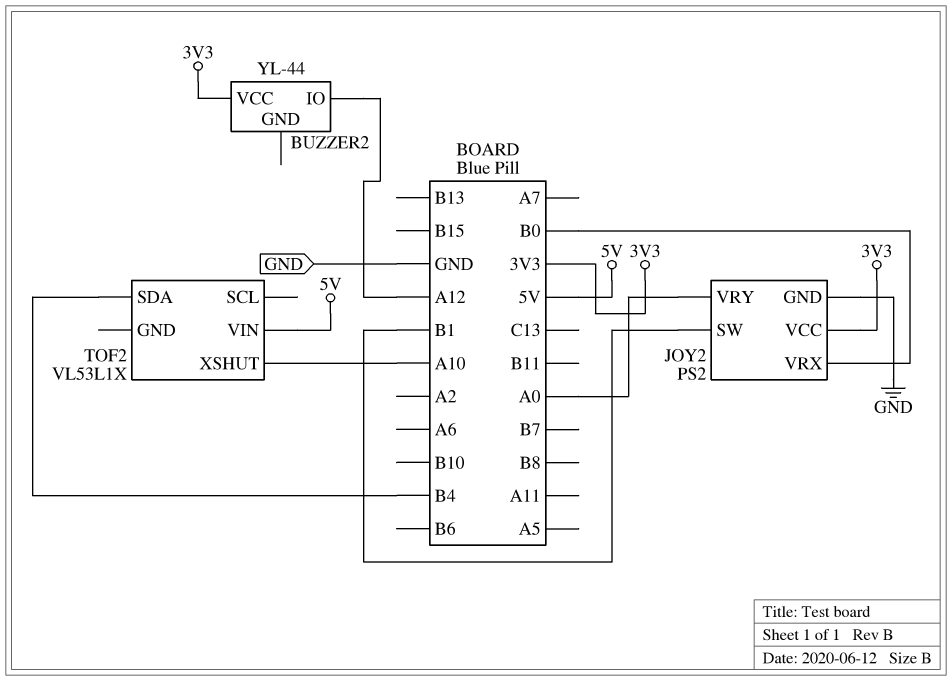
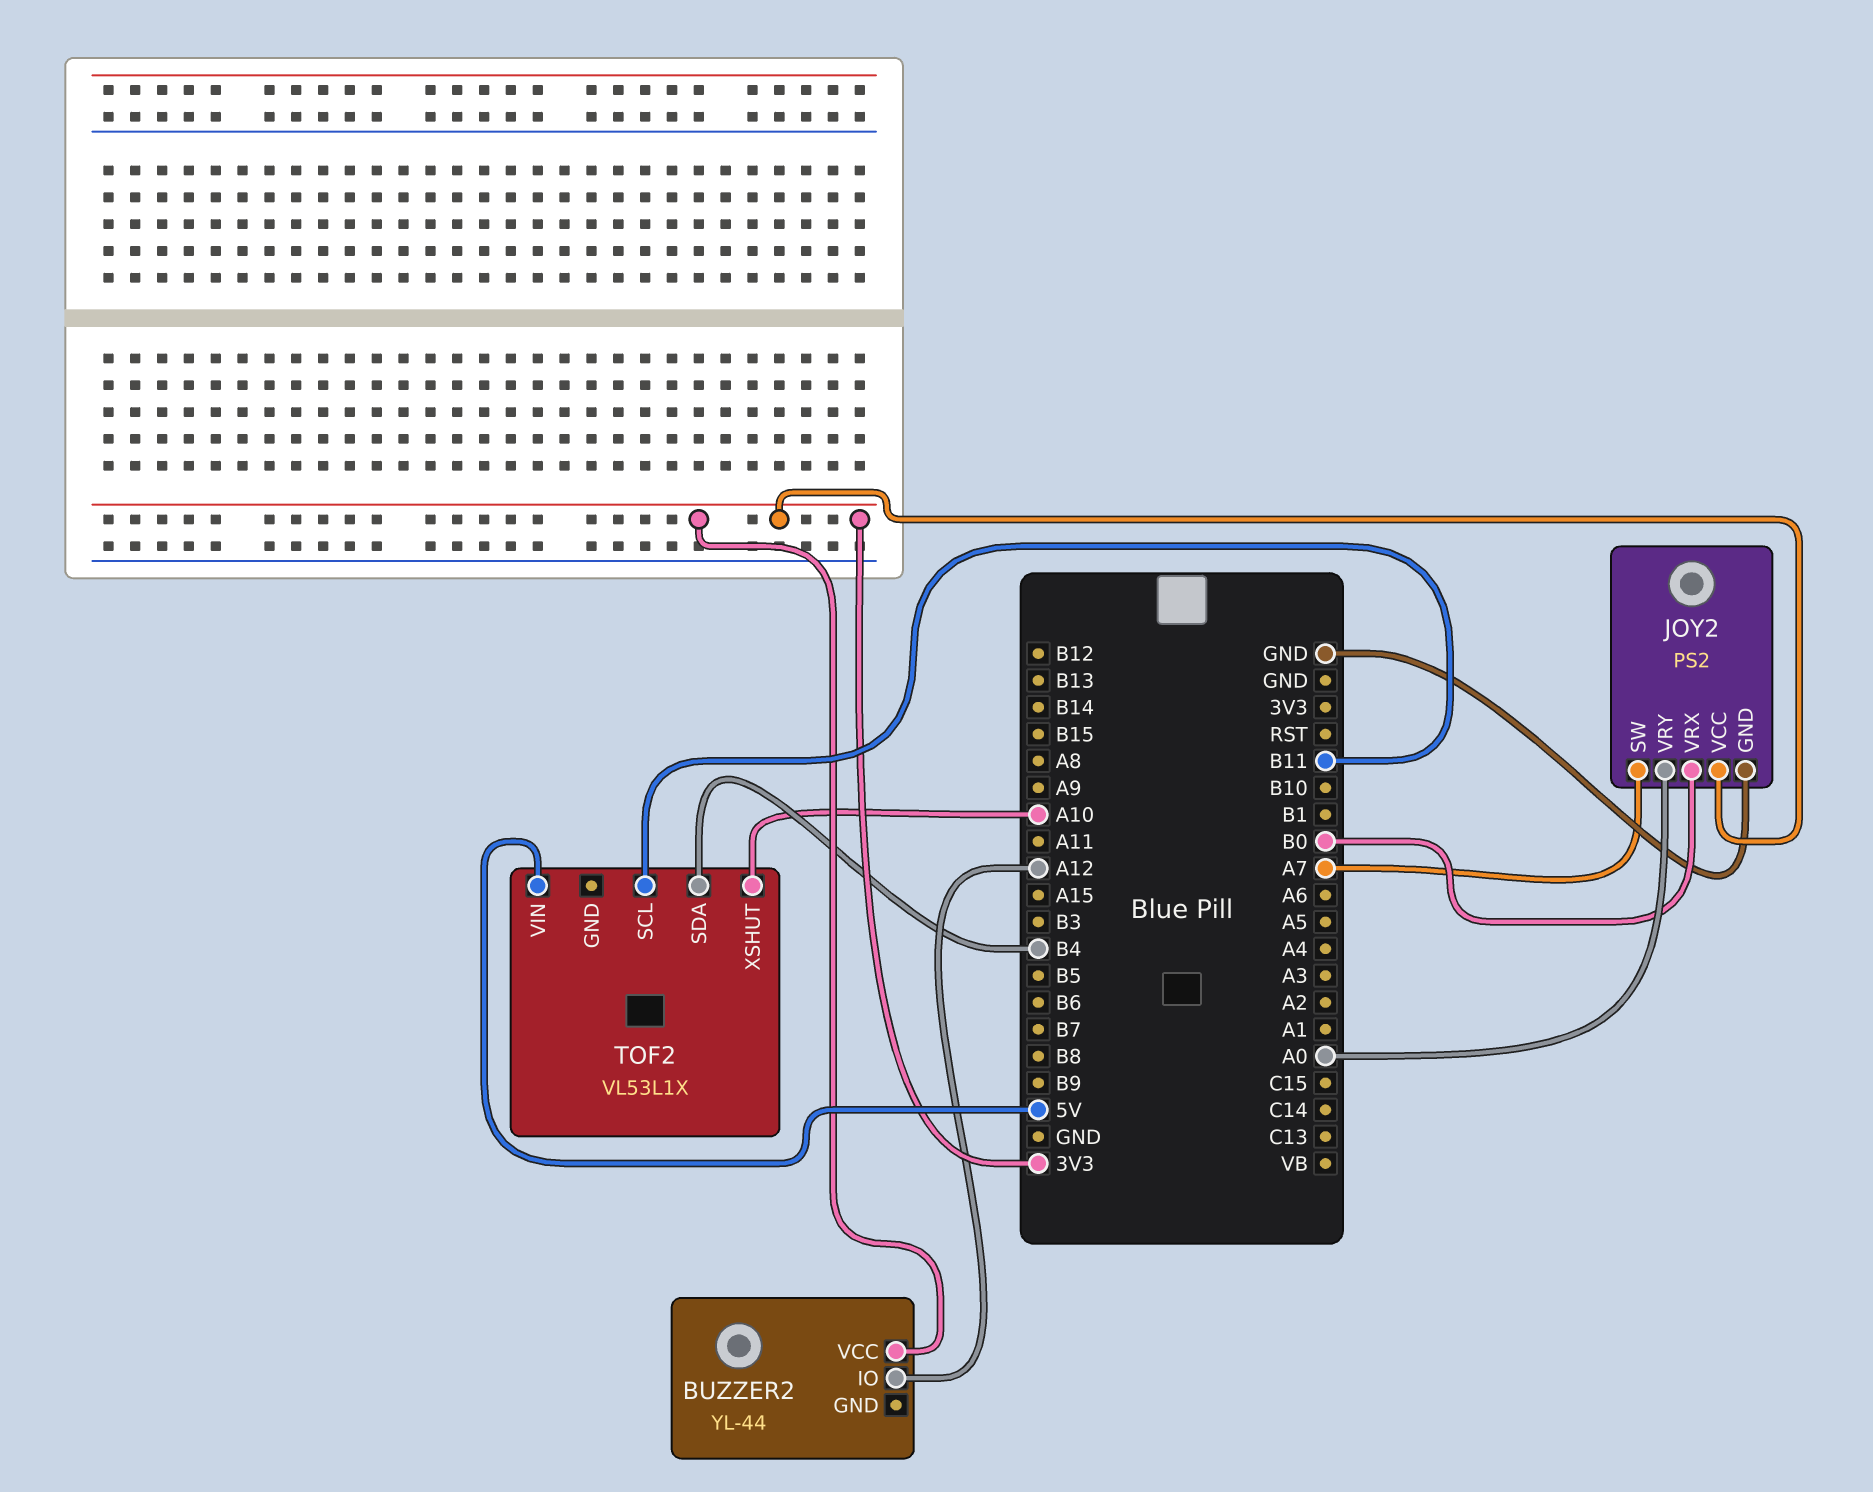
JOY2 pin SW: B1 -> A7
TOF2 pin SCL: none -> B11

